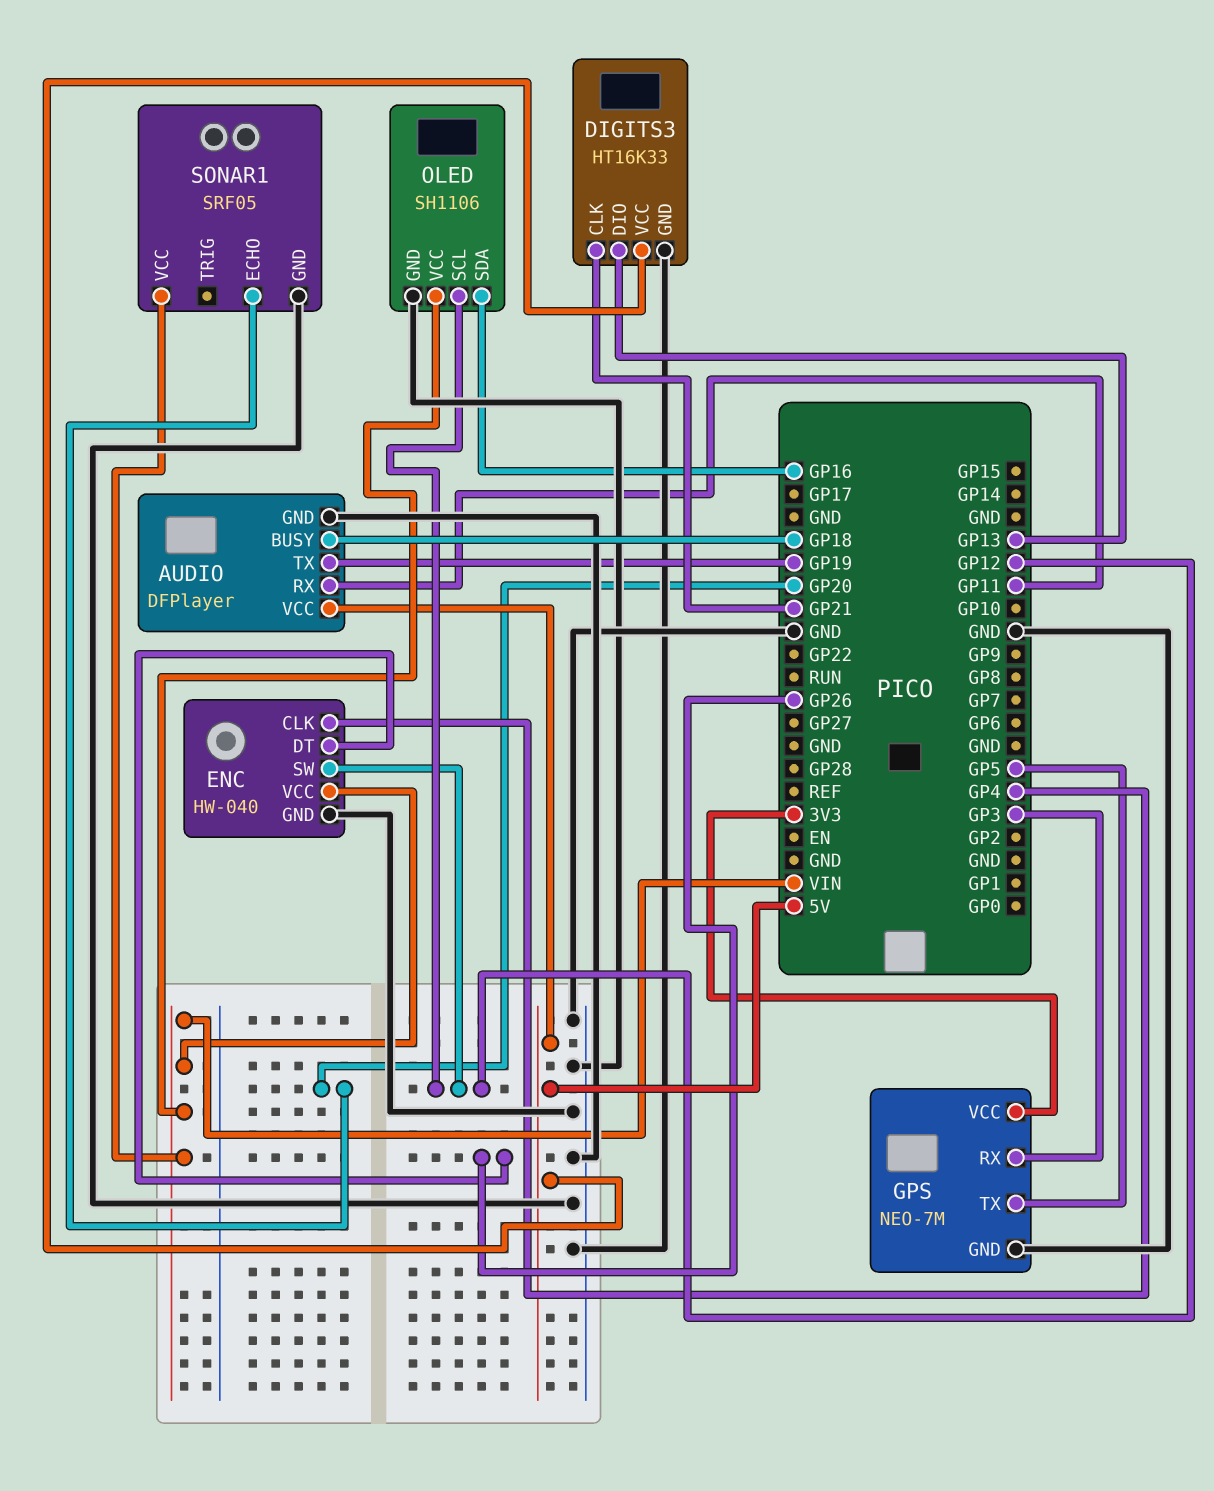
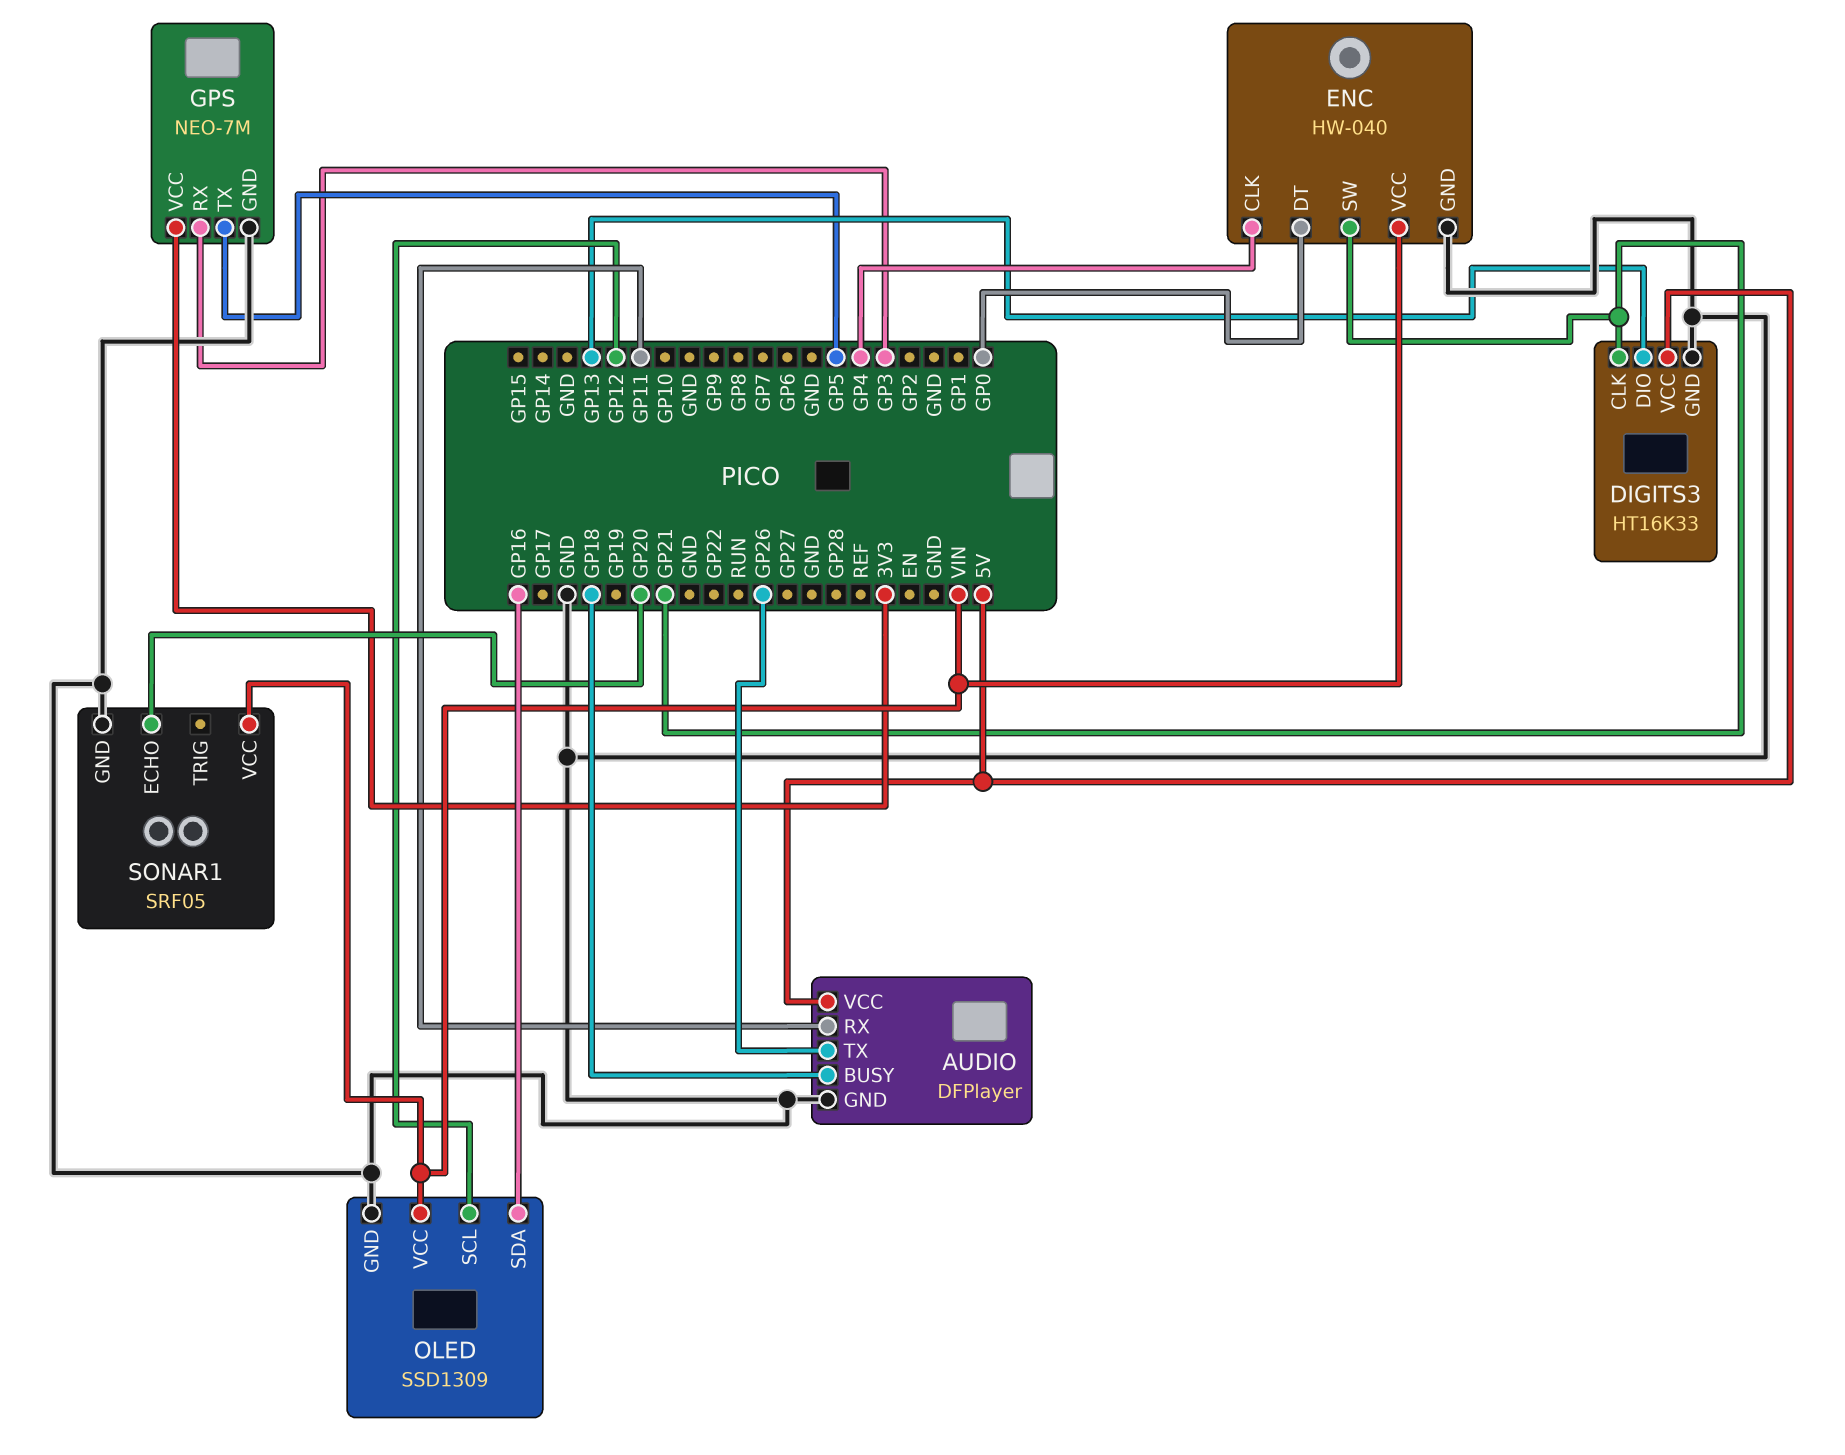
AUDIO pin TX: GP19 -> GP26
ENC pin DT: GP26 -> GP0
ENC pin SW: GP12 -> GP21
OLED: SH1106 -> SSD1309

